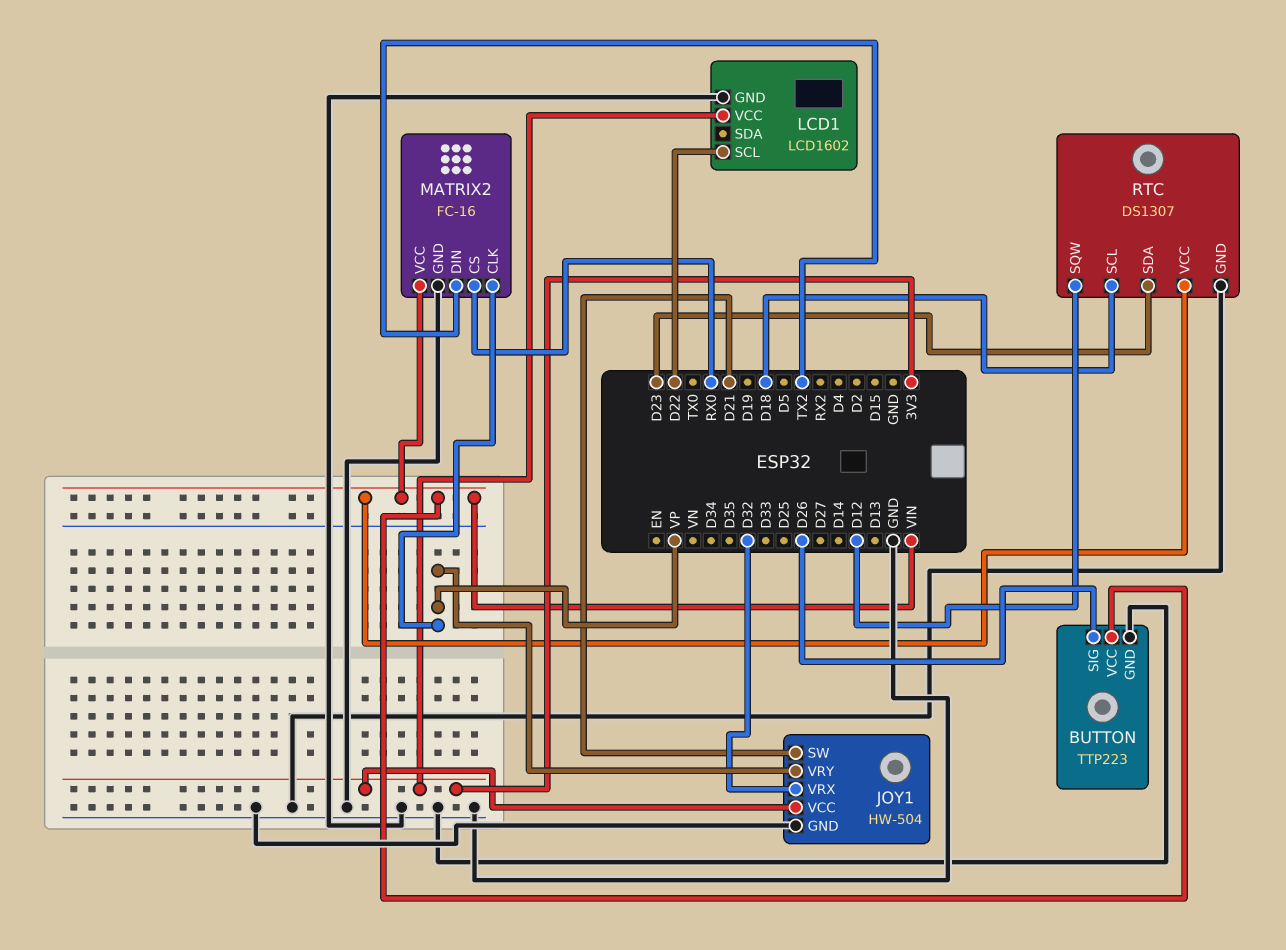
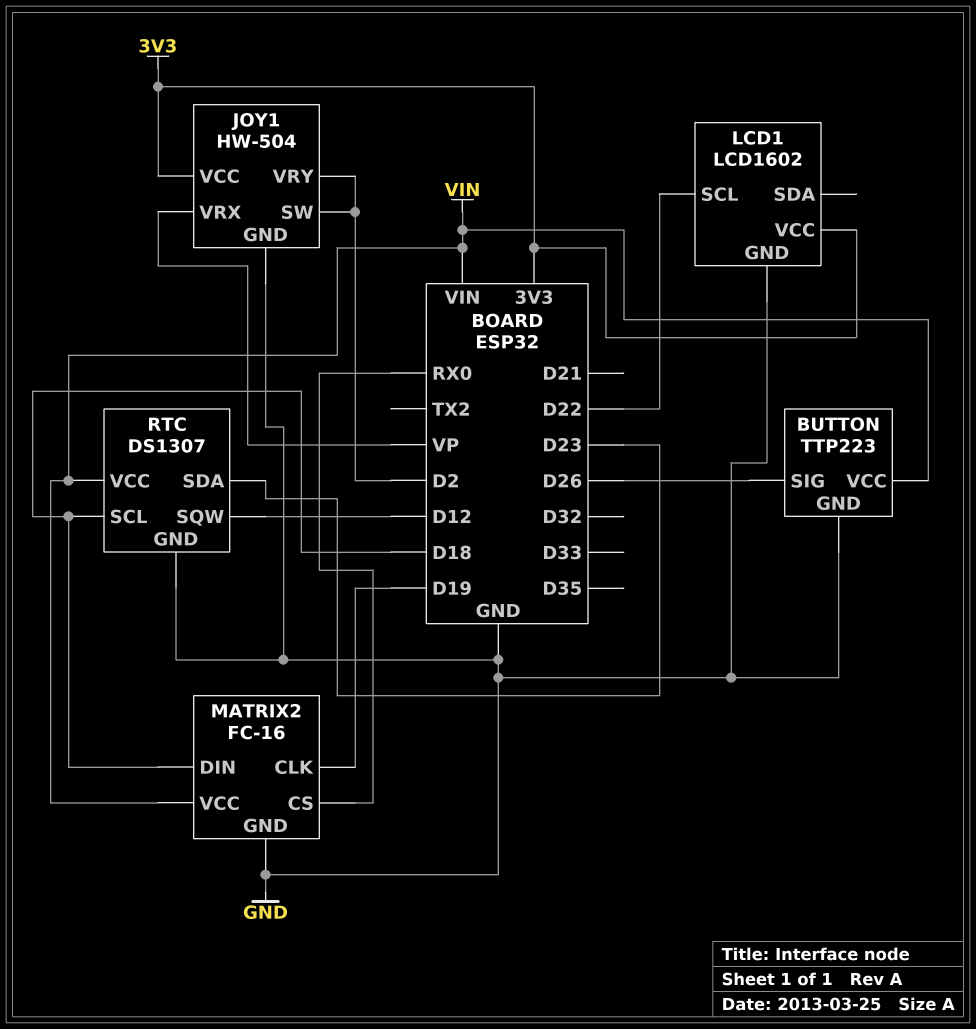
JOY1 pin SW: D21 -> D2
JOY1 pin VRX: D32 -> VP
JOY1 pin VRY: VP -> D2
MATRIX2 pin CLK: VP -> D19
MATRIX2 pin DIN: TX2 -> D18

